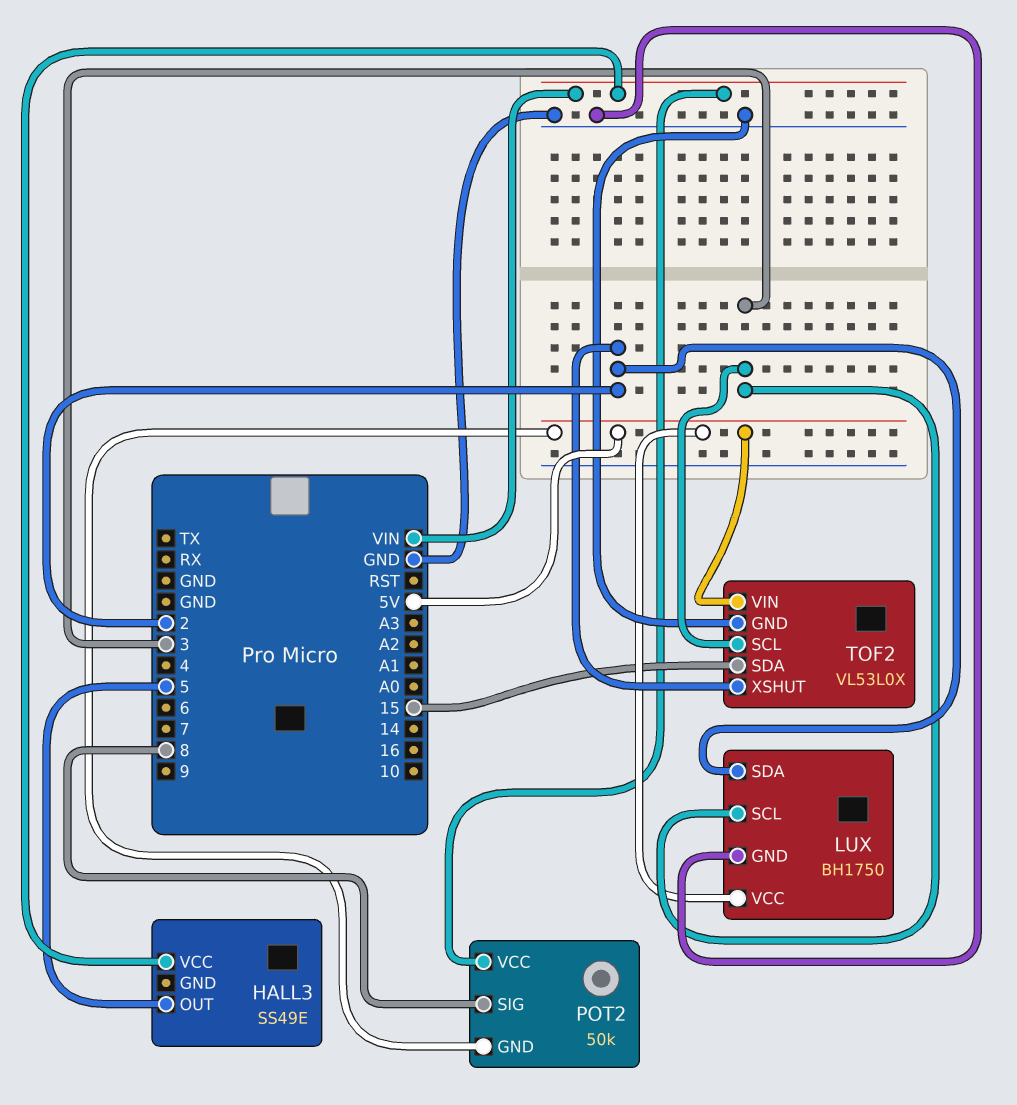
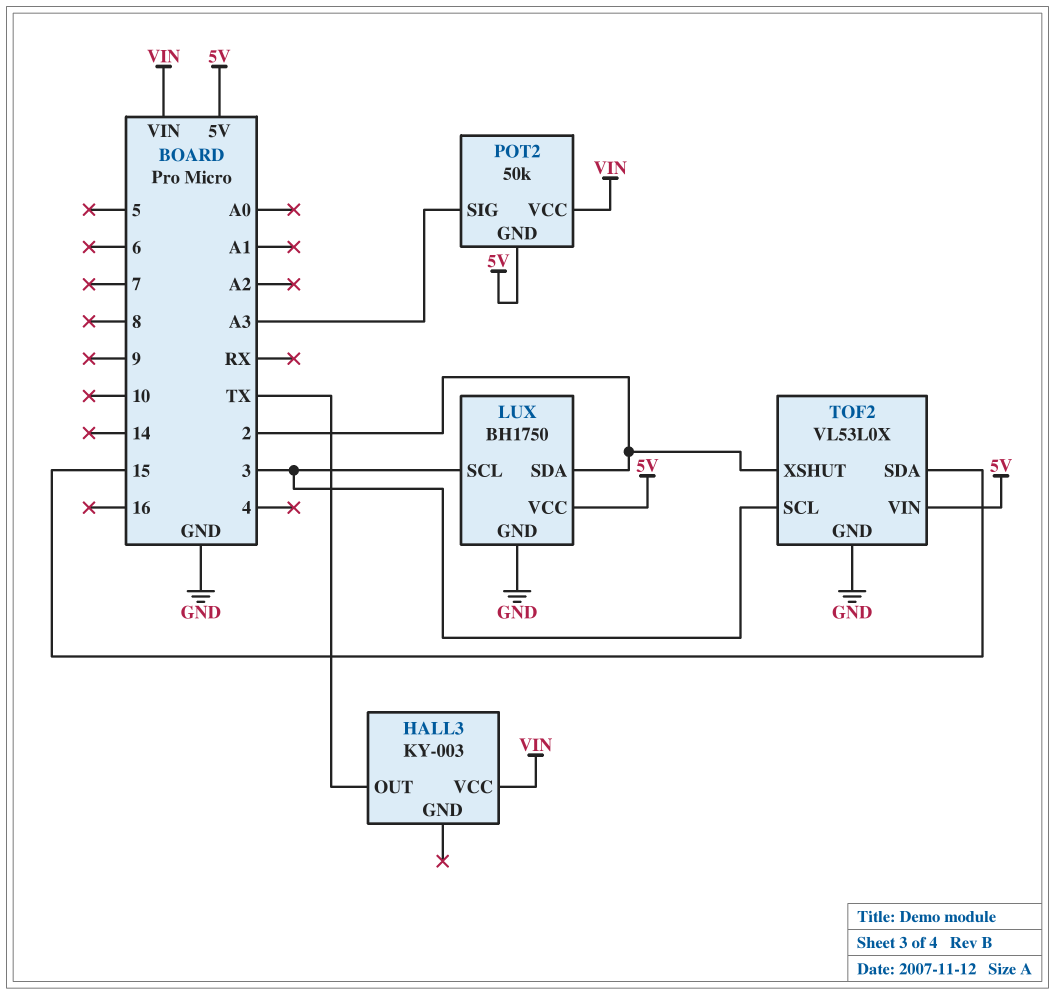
HALL3: SS49E -> KY-003
HALL3 pin OUT: 5 -> TX
POT2 pin SIG: 8 -> A3

